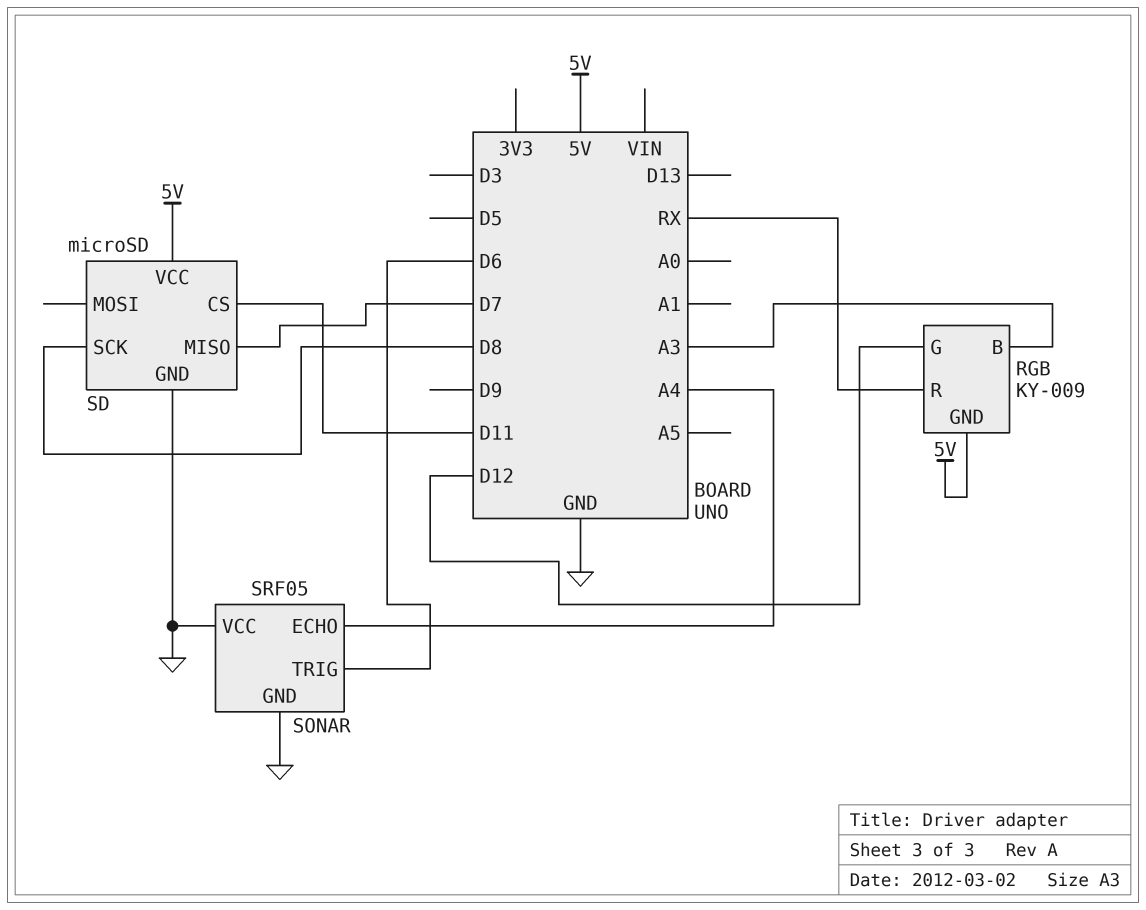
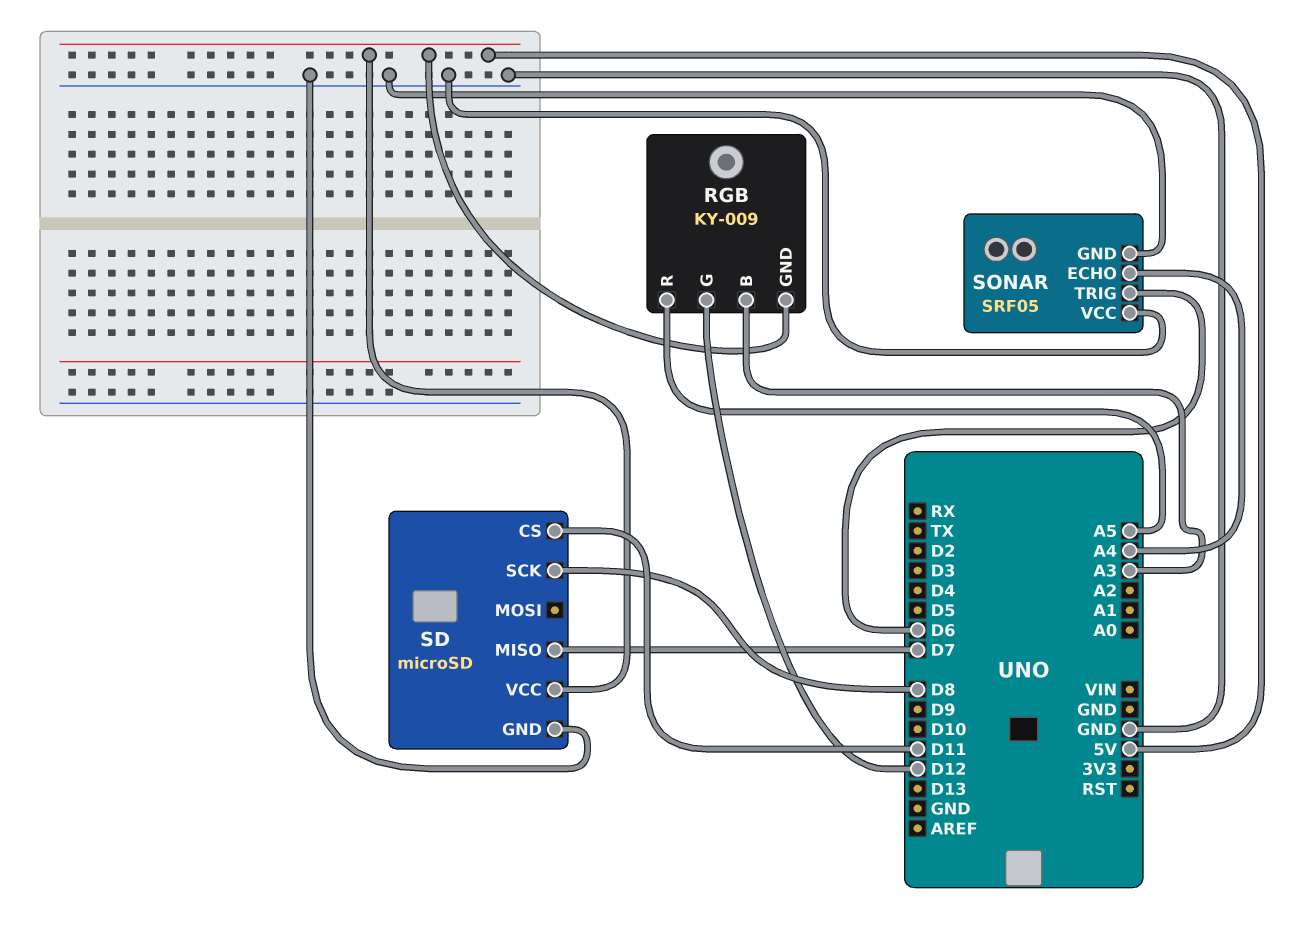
RGB pin R: RX -> A5

